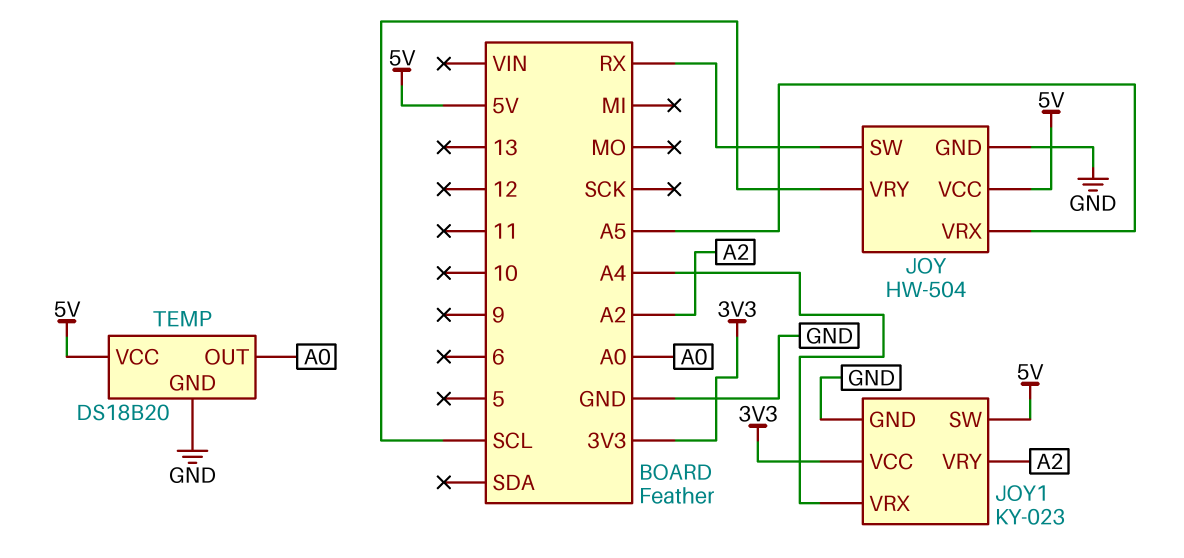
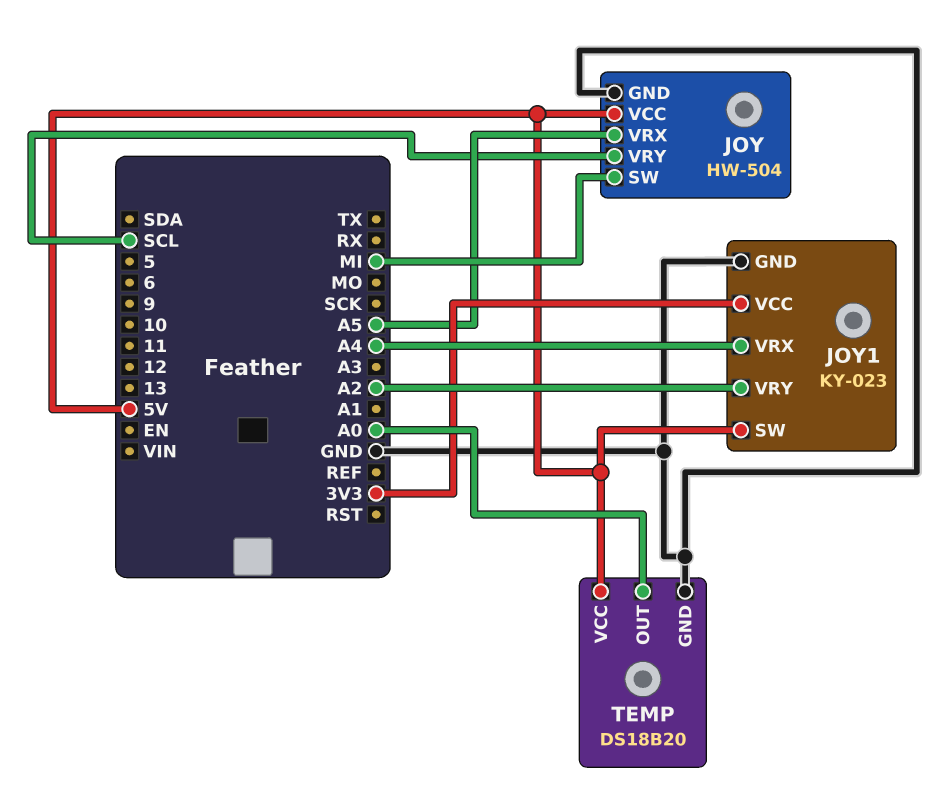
JOY pin SW: RX -> MI

